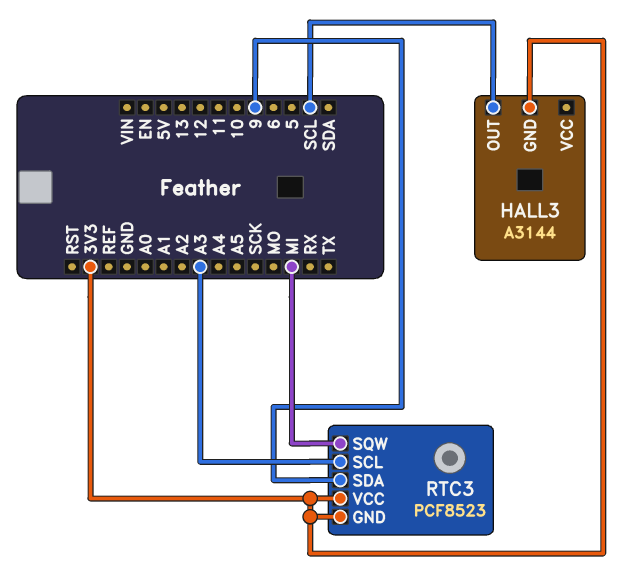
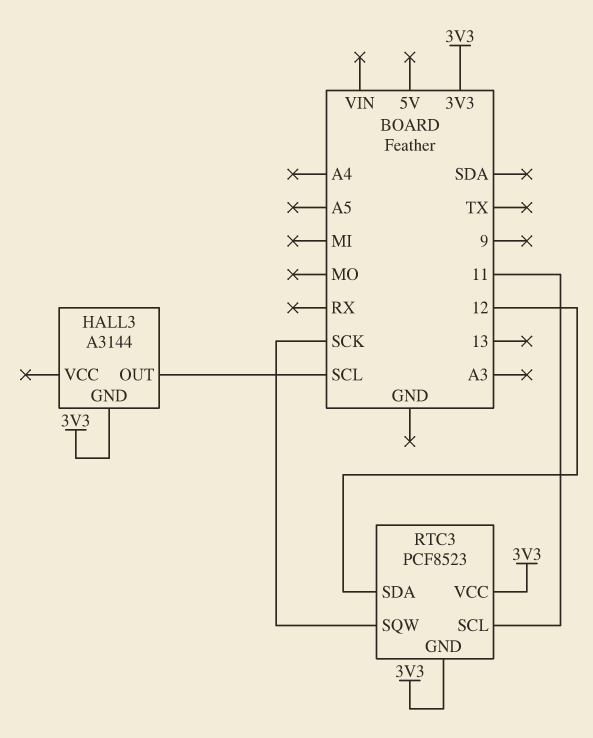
RTC3 pin SCL: A3 -> 11
RTC3 pin SDA: 9 -> 12
RTC3 pin SQW: MI -> SCK

